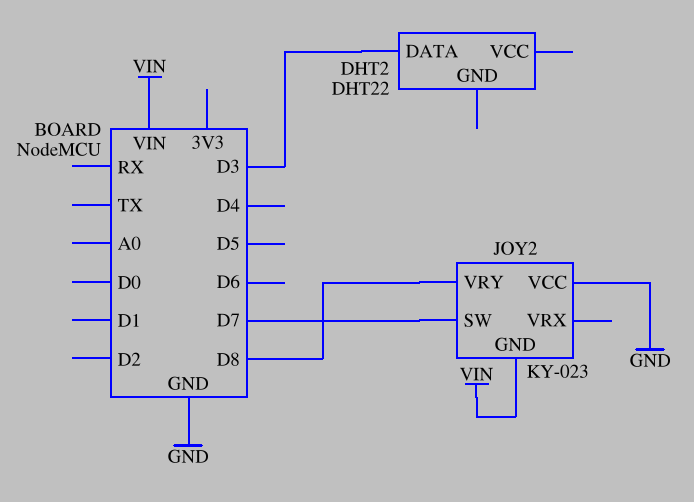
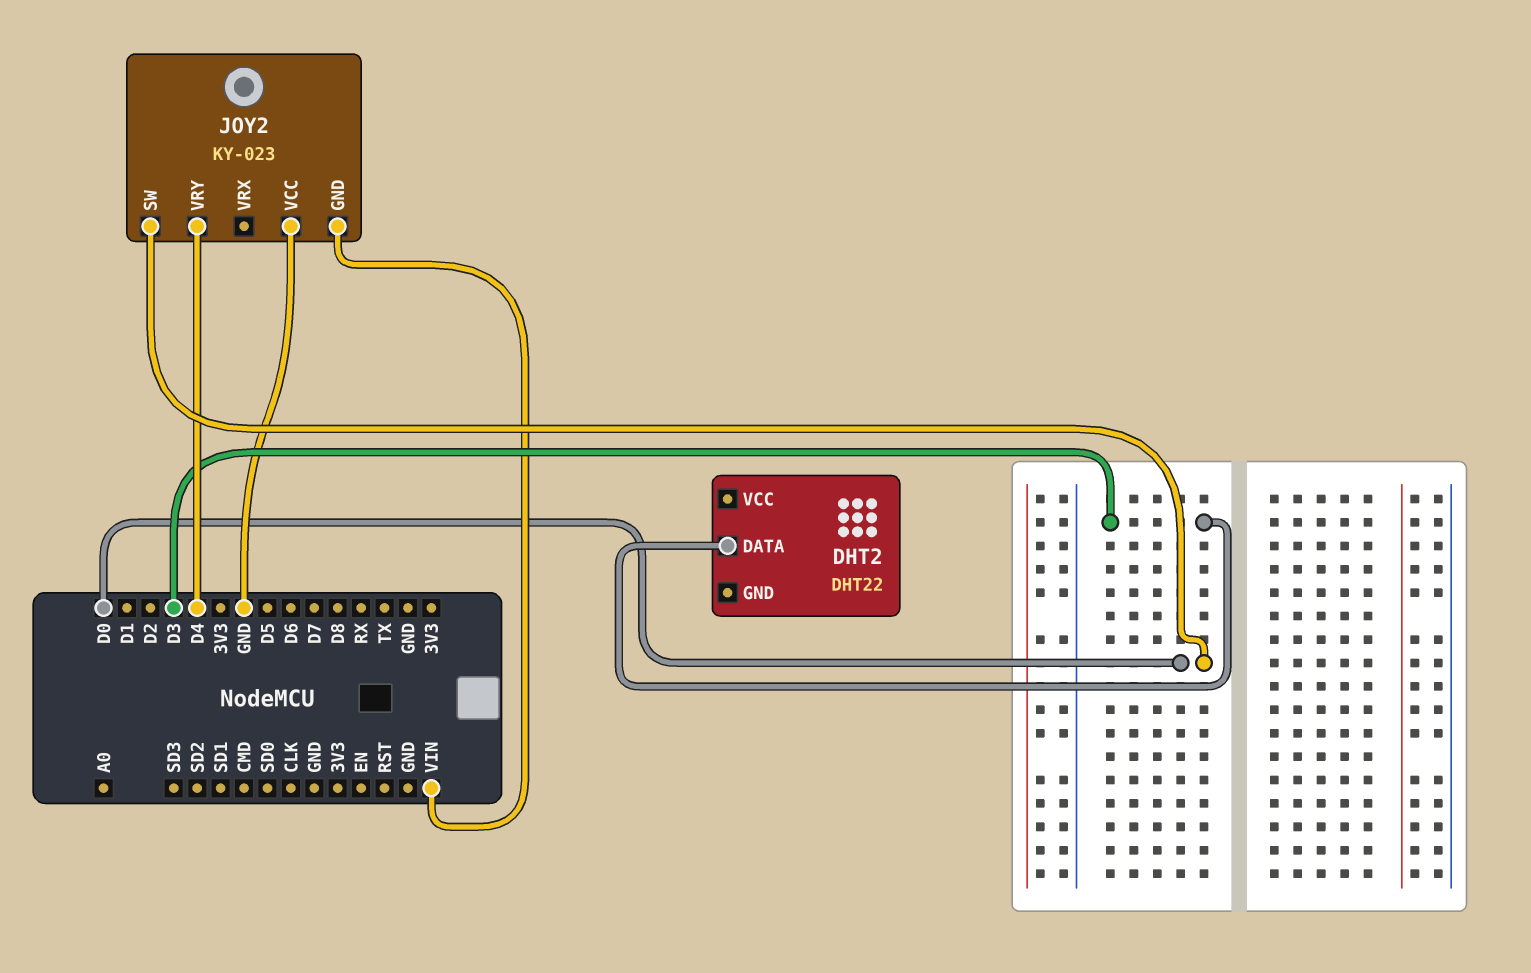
JOY2 pin SW: D7 -> D0
JOY2 pin VRY: D8 -> D4

